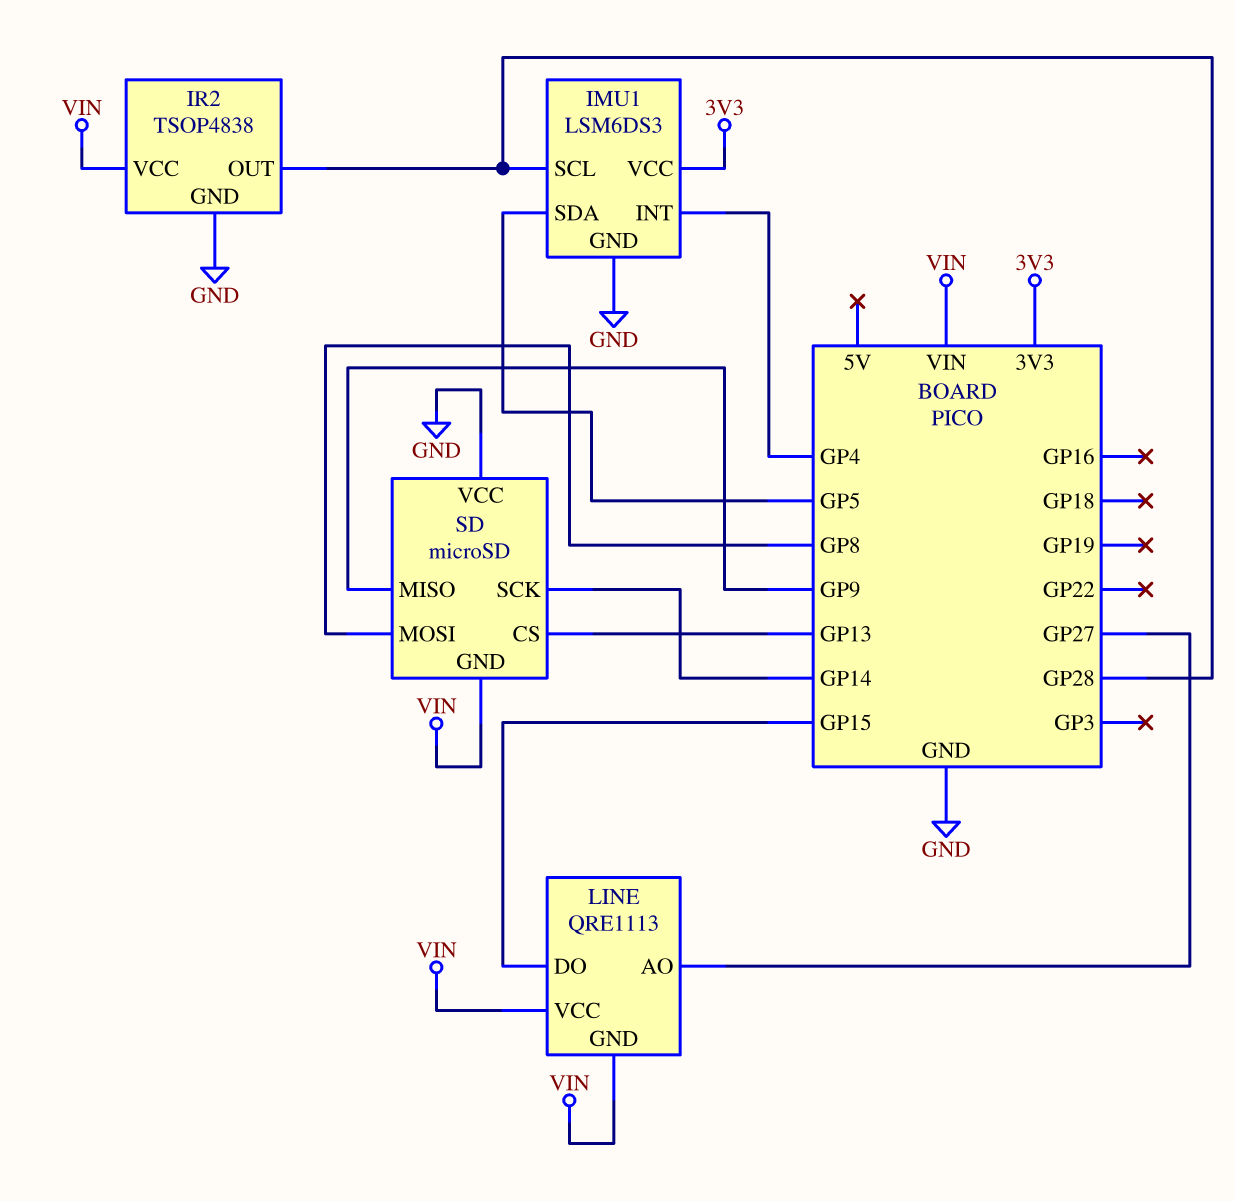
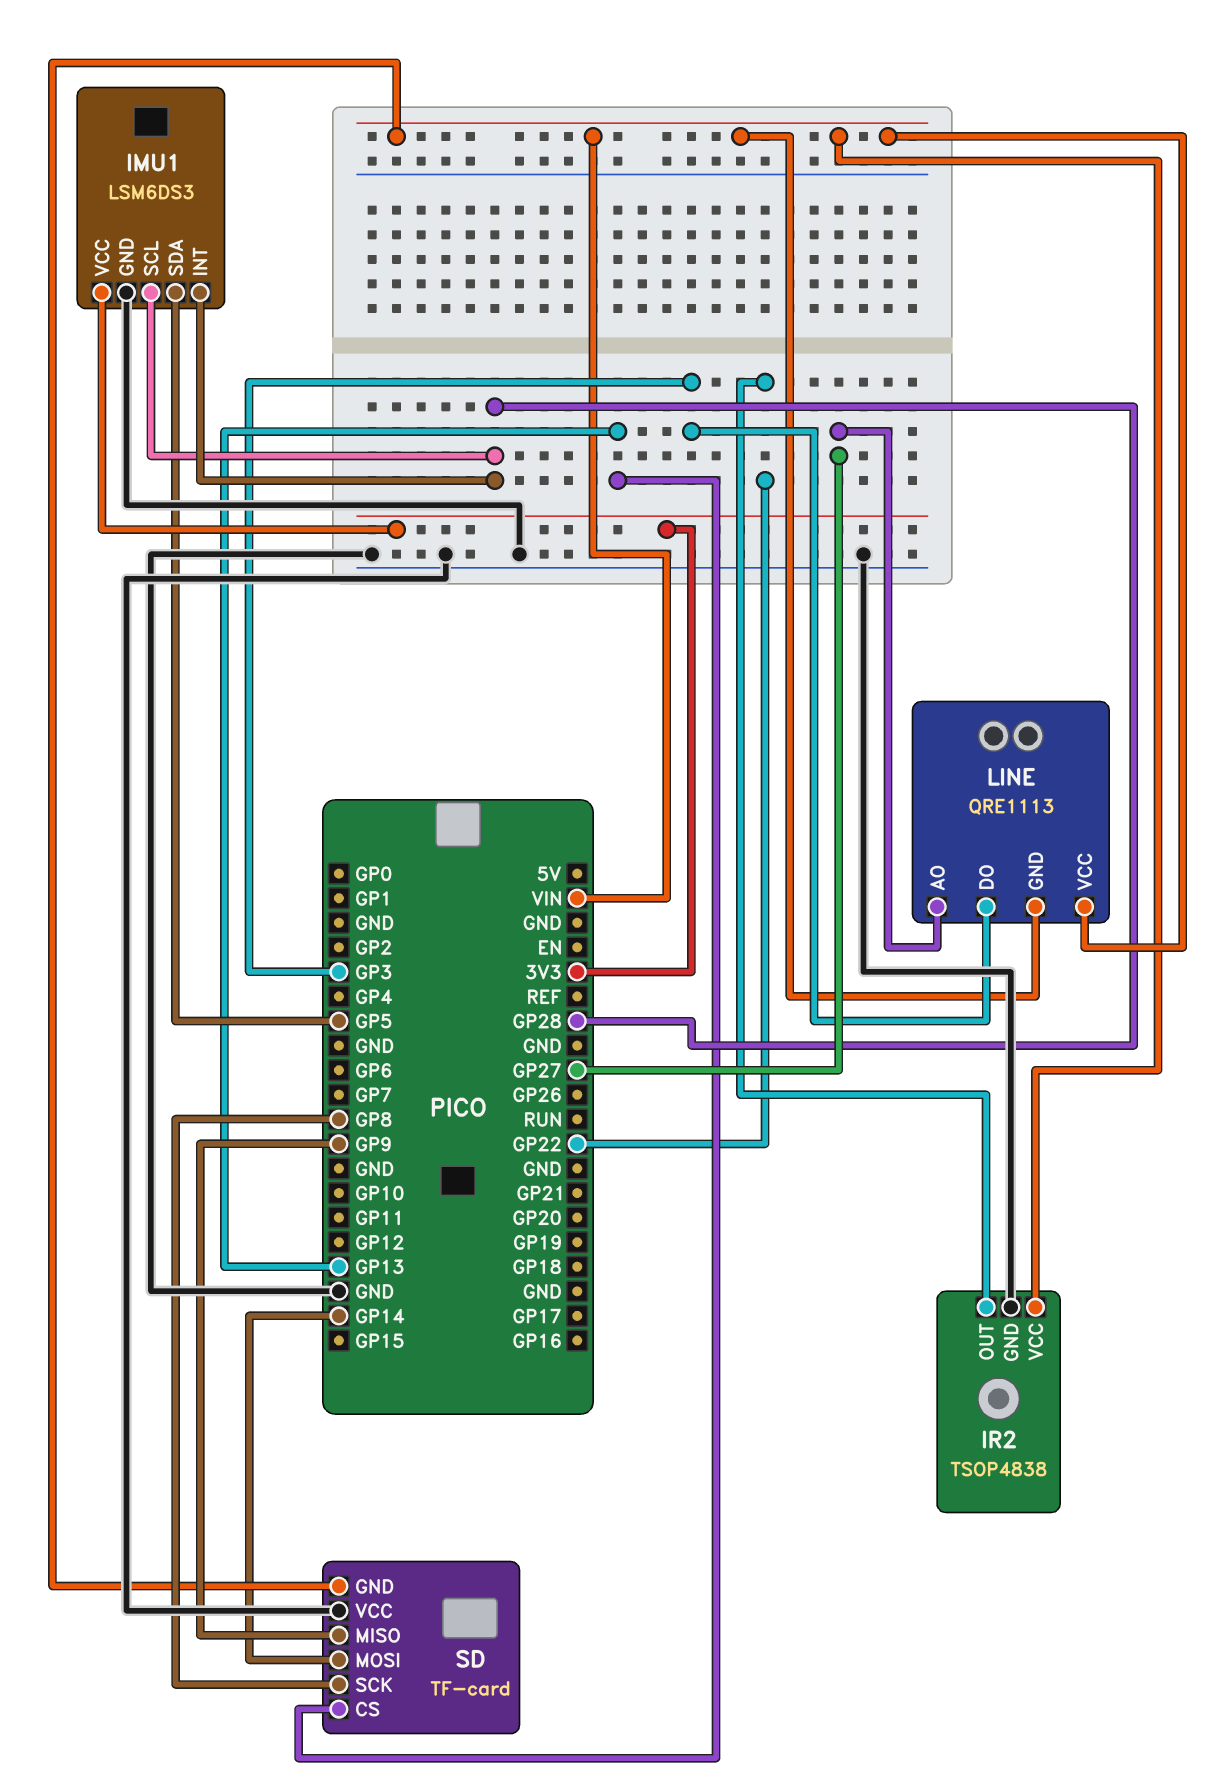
IMU1 pin INT: GP4 -> GP28
IR2 pin OUT: GP28 -> GP22
LINE pin DO: GP15 -> GP3
SD: microSD -> TF-card
SD pin MOSI: GP8 -> GP14
SD pin SCK: GP14 -> GP8

